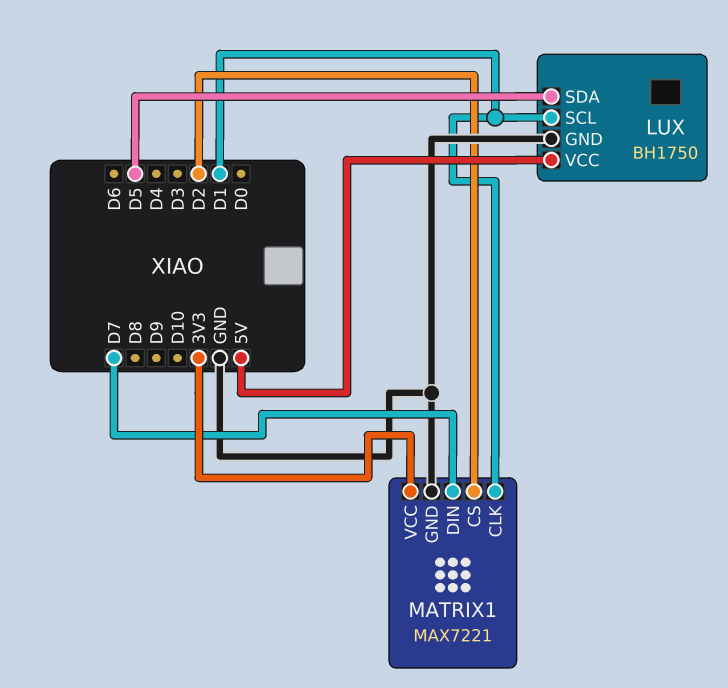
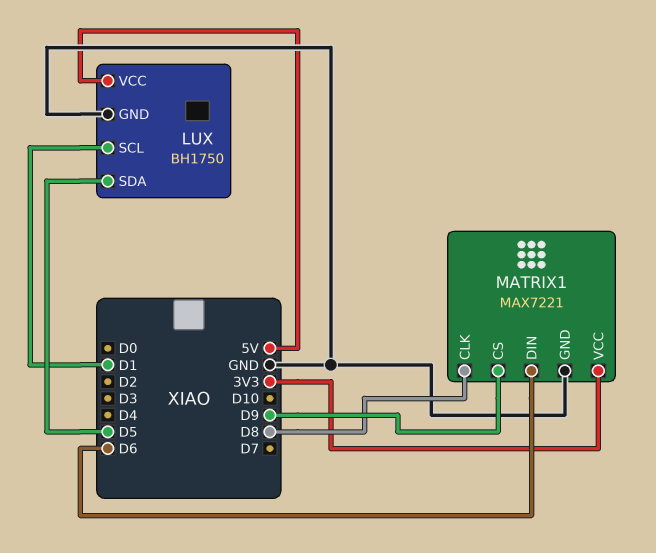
MATRIX1 pin CLK: D1 -> D8
MATRIX1 pin CS: D2 -> D9
MATRIX1 pin DIN: D7 -> D6

